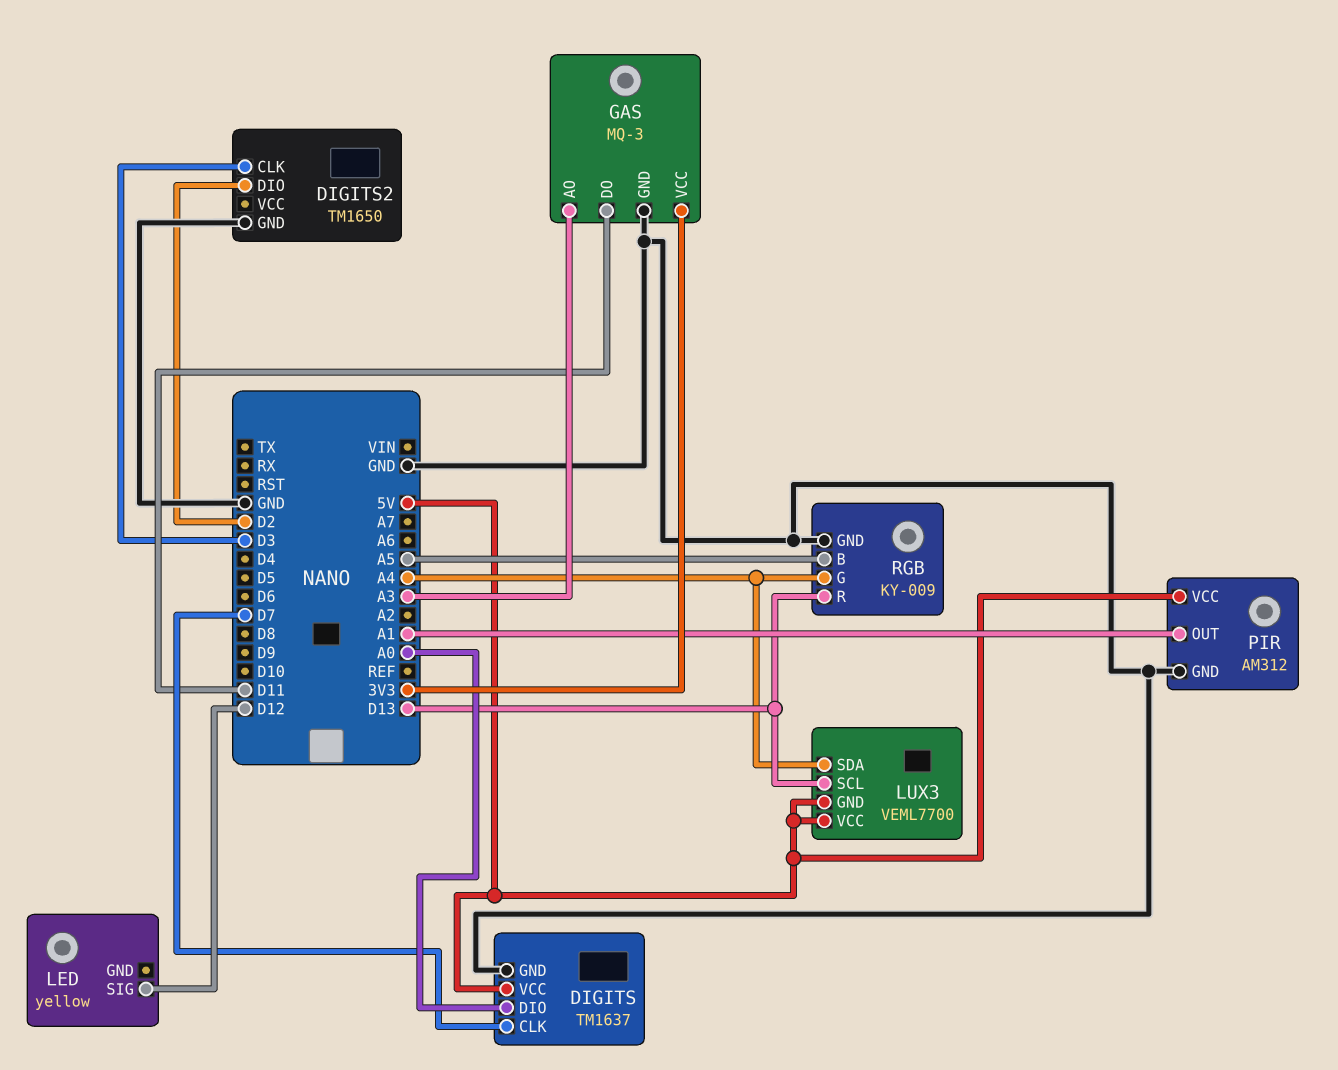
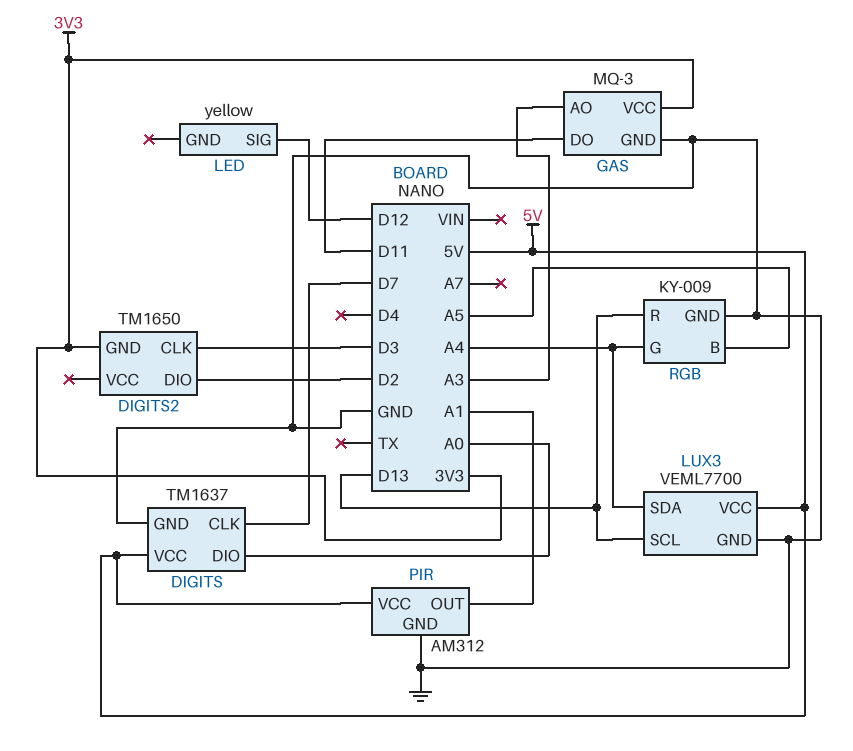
DIGITS2 pin GND: GND -> 3V3
LUX3 pin GND: 5V -> GND

